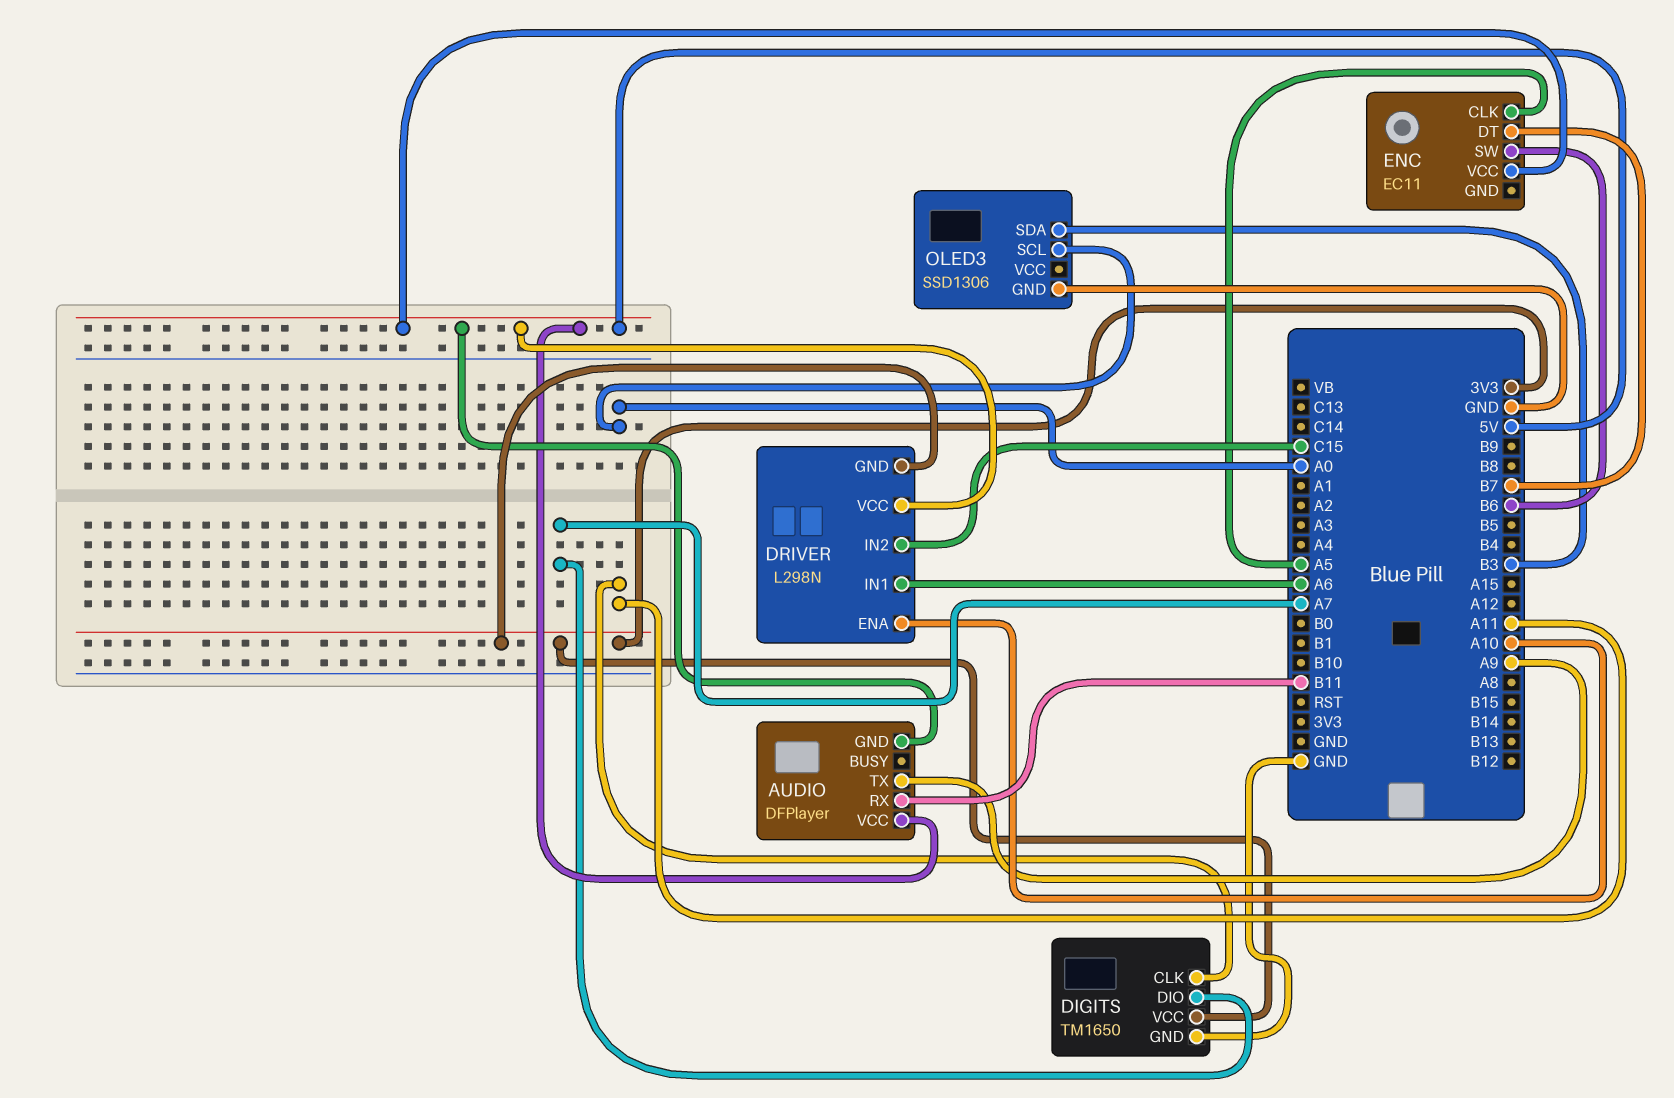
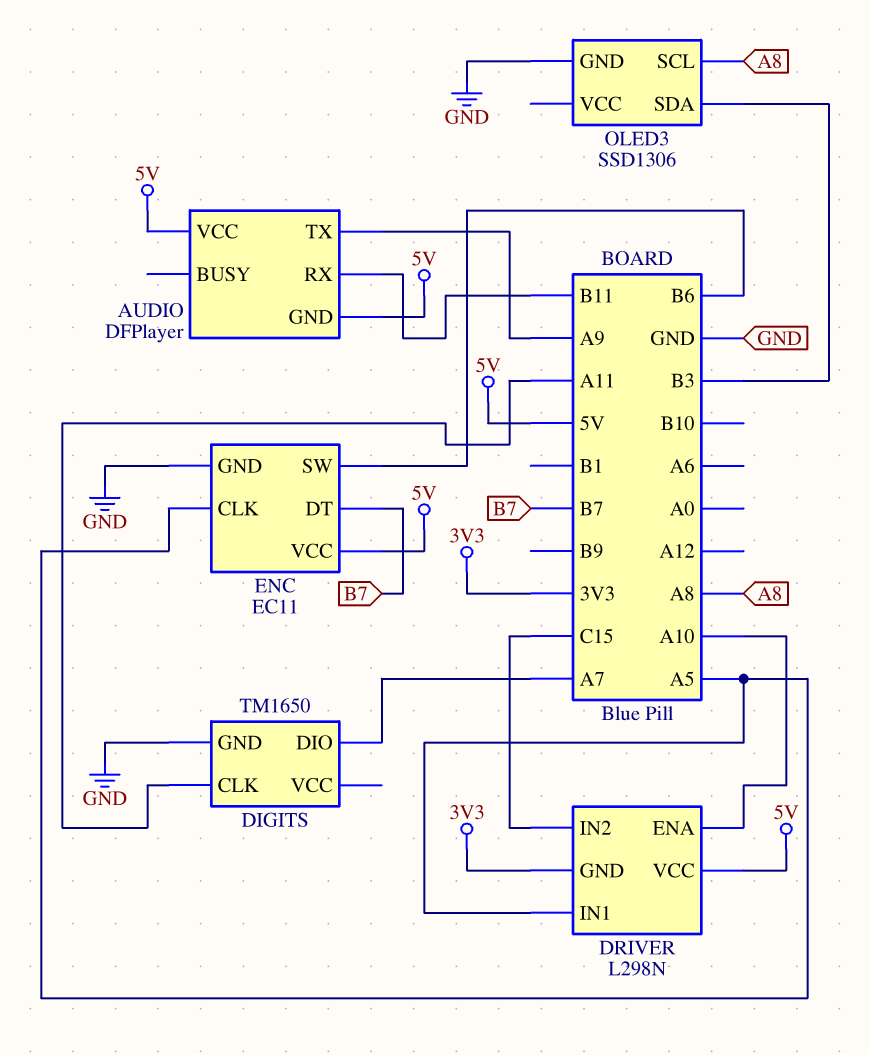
DIGITS pin VCC: 3V3 -> none
DRIVER pin IN1: A6 -> A5
ENC pin GND: none -> GND
OLED3 pin SCL: A0 -> A8

